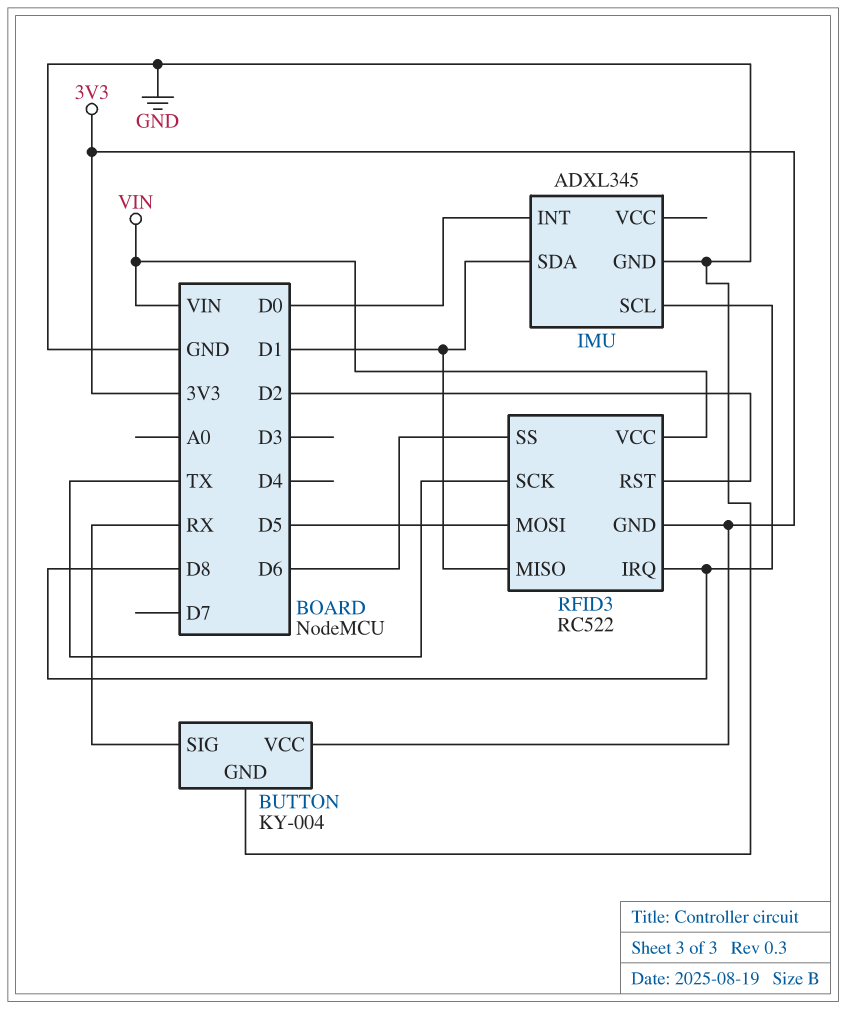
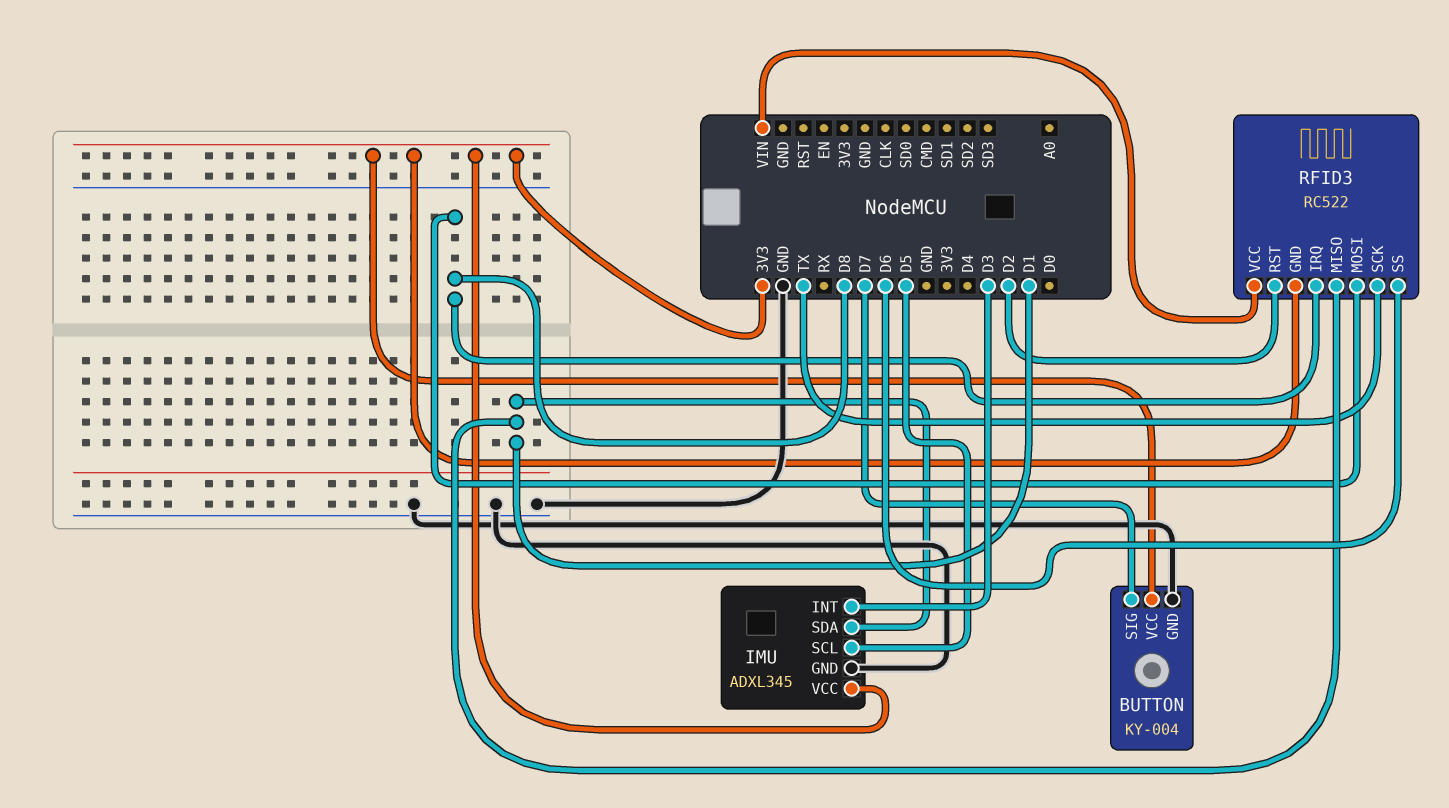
BUTTON pin SIG: RX -> D7
IMU pin INT: D0 -> D3
IMU pin SCL: D8 -> D5
IMU pin VCC: none -> 3V3
RFID3 pin MOSI: D5 -> D8

